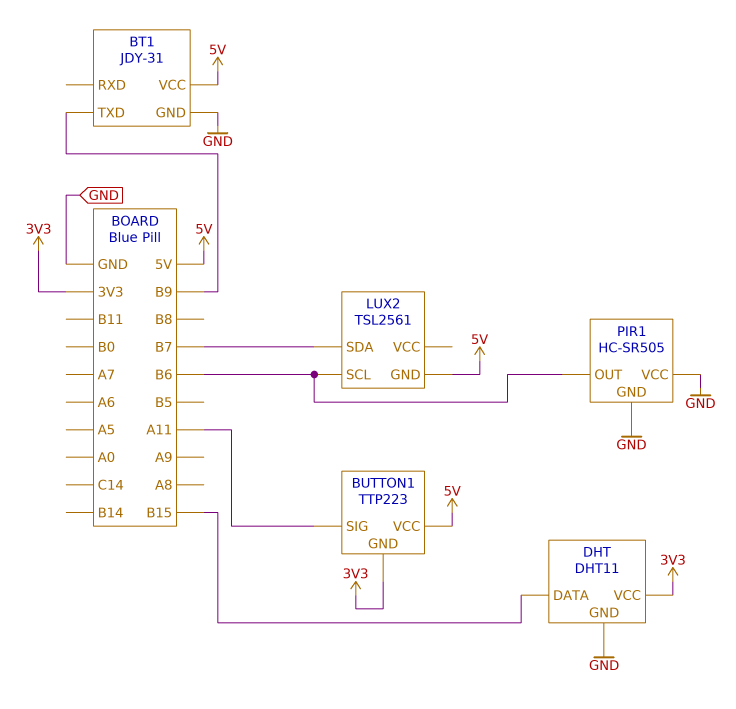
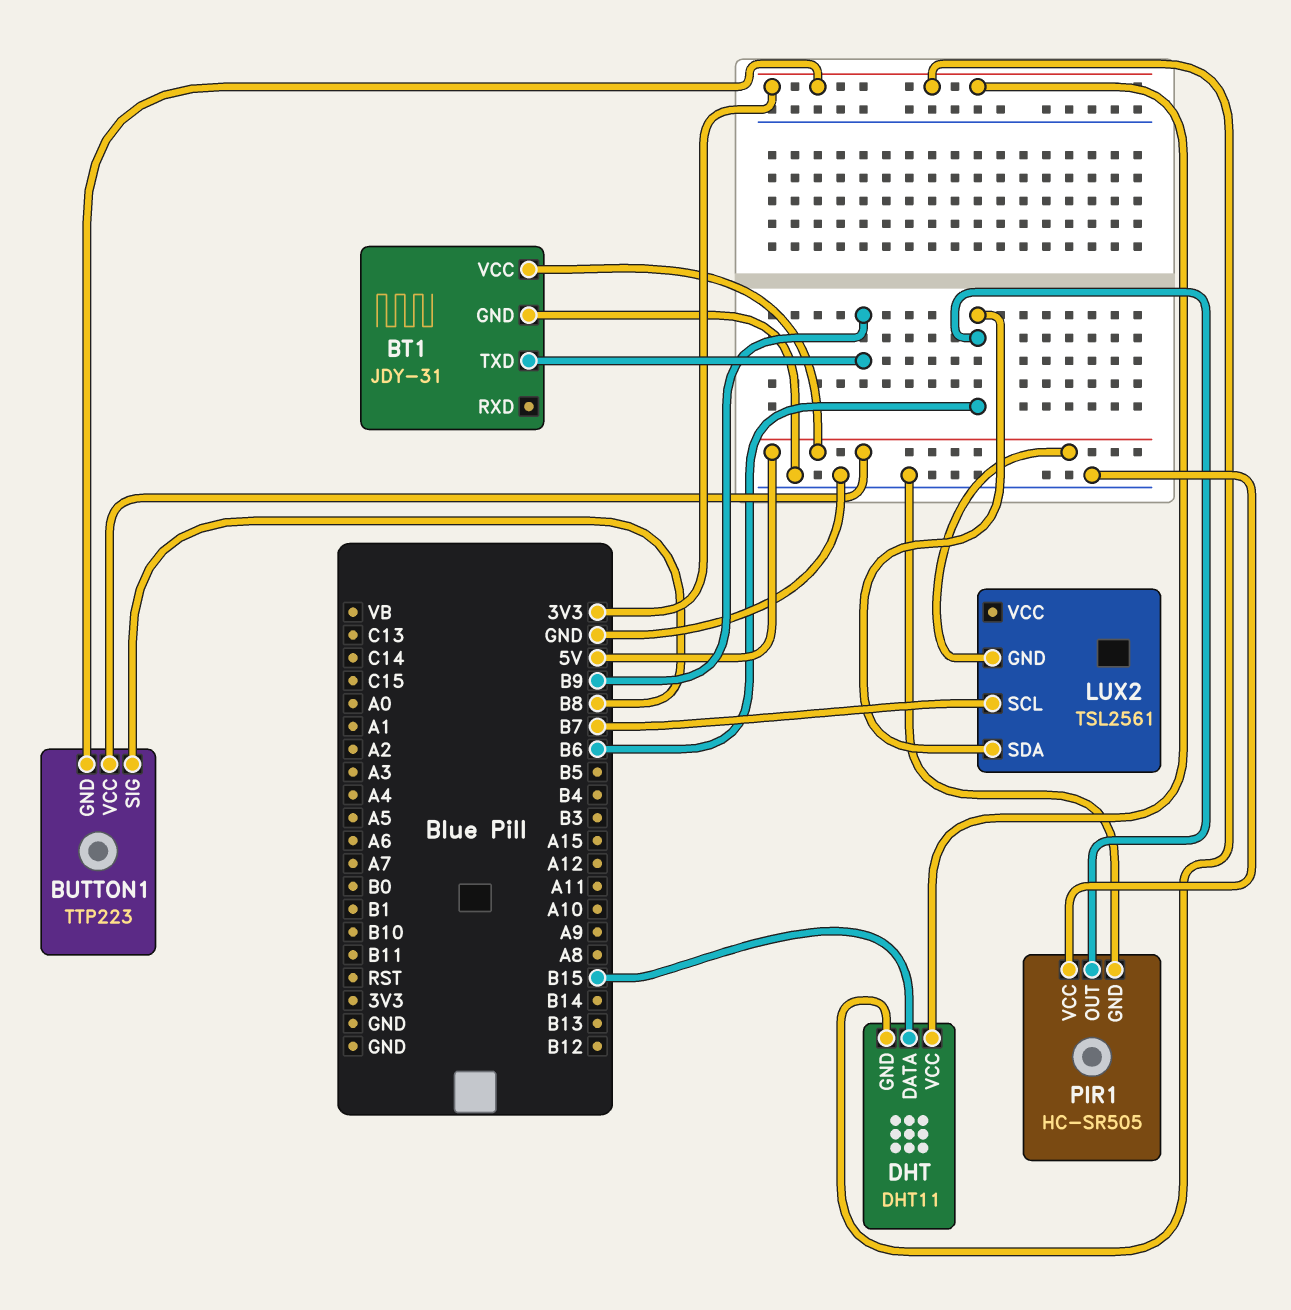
BUTTON1 pin SIG: A11 -> B8
DHT pin GND: GND -> 3V3
LUX2 pin SCL: B6 -> B7
LUX2 pin SDA: B7 -> B6

